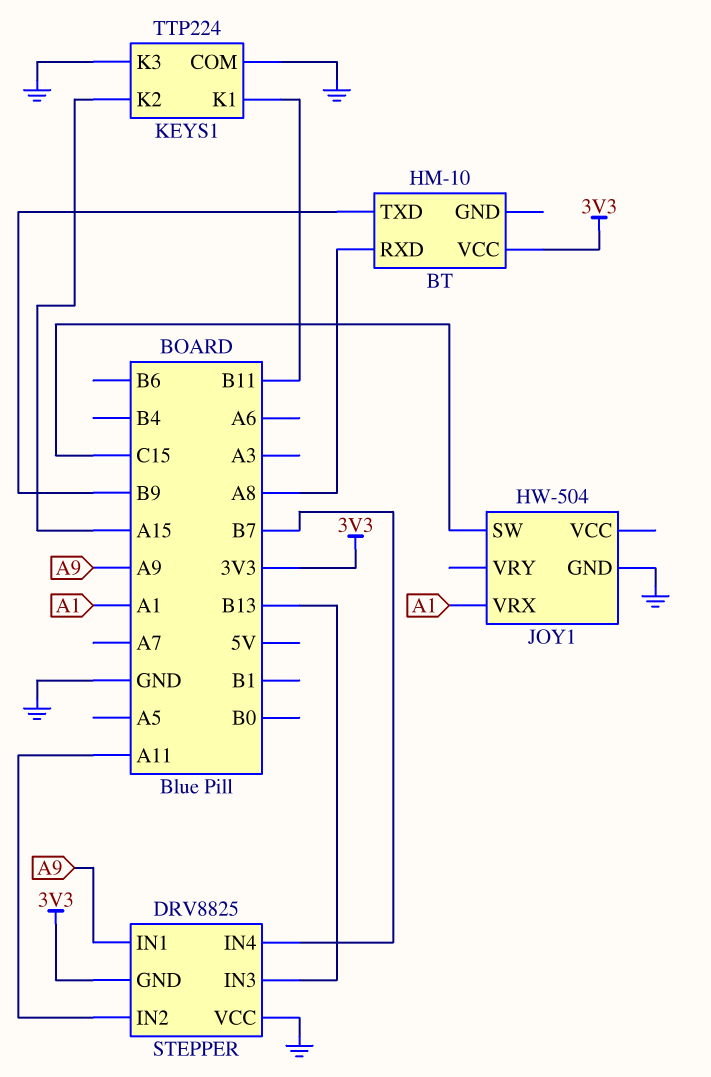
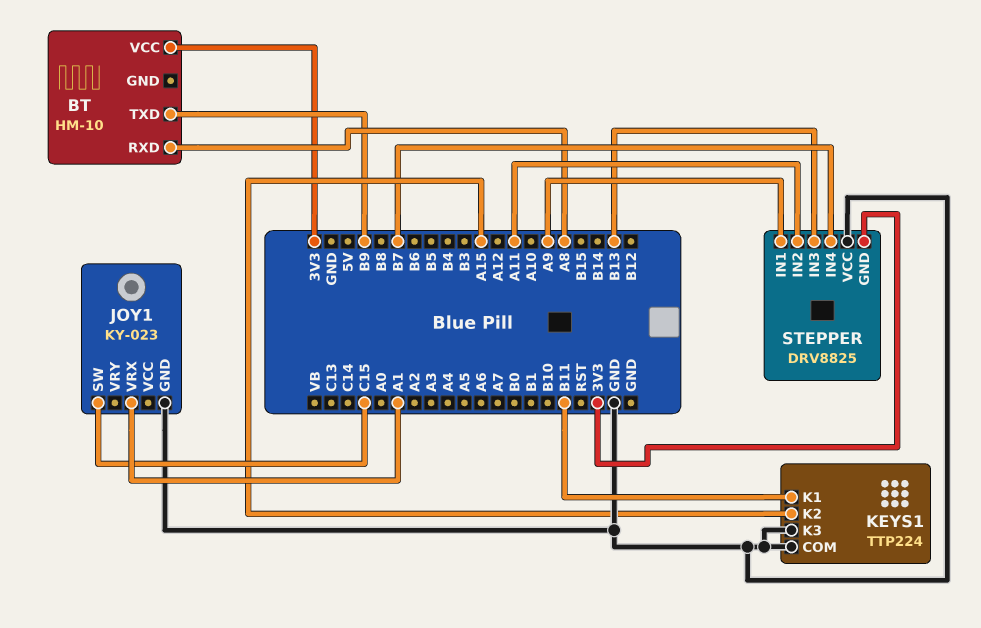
JOY1: HW-504 -> KY-023

